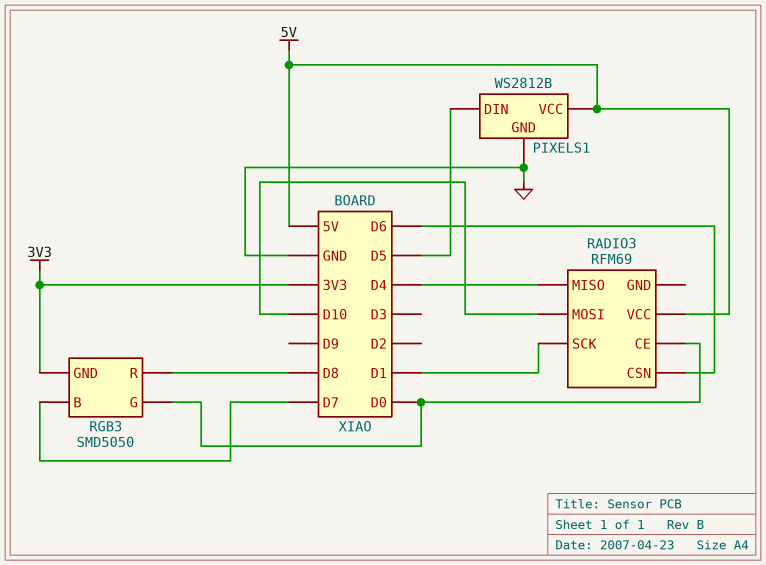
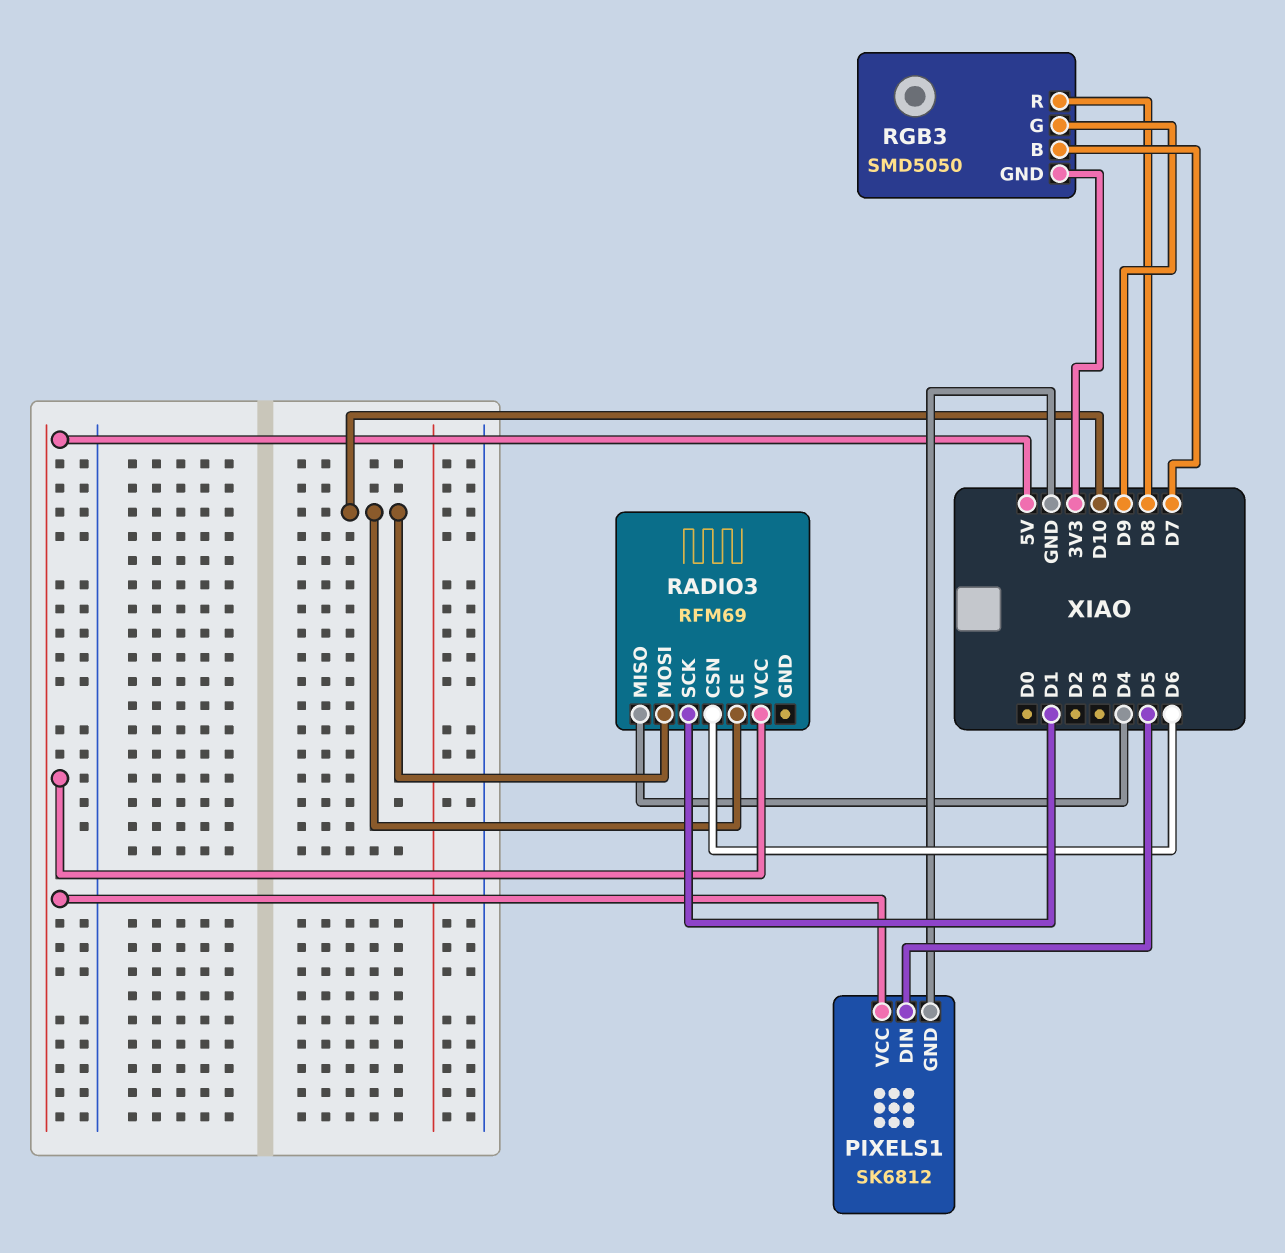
PIXELS1: WS2812B -> SK6812
RADIO3 pin CE: D0 -> D10
RGB3 pin G: D0 -> D9

